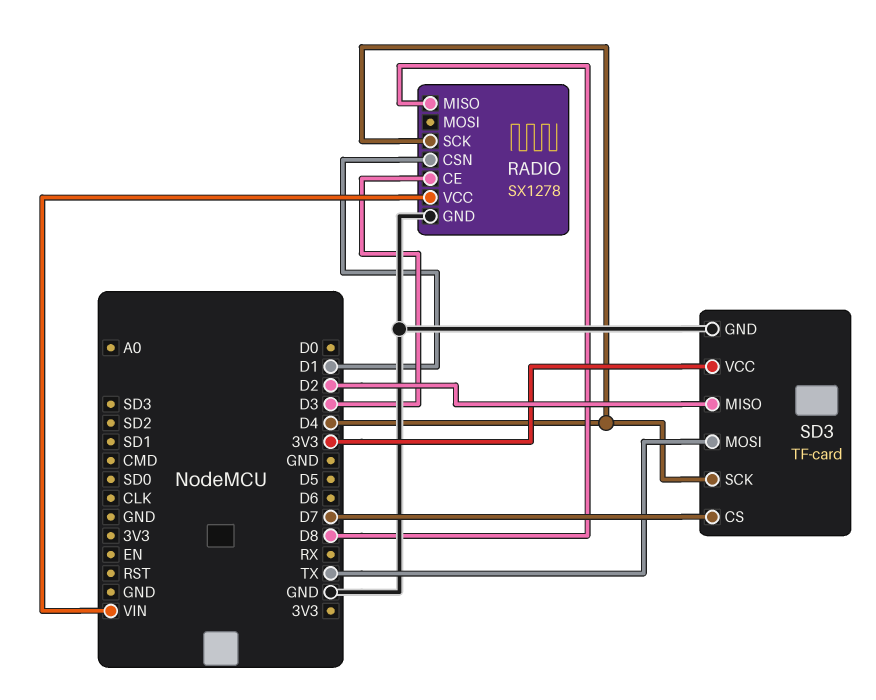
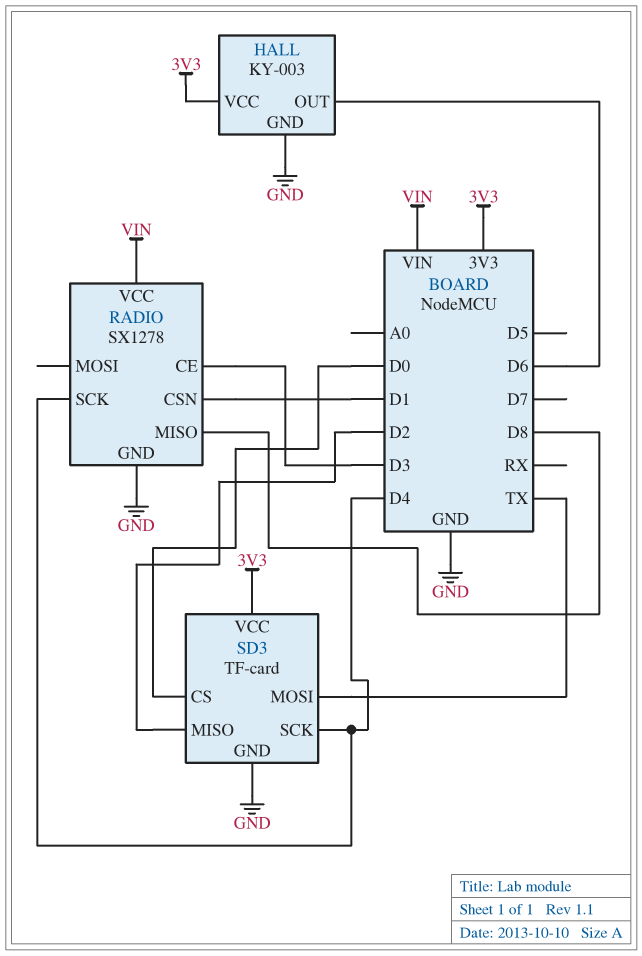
HALL: none -> KY-003
HALL pin GND: none -> GND
HALL pin OUT: none -> D6
HALL pin VCC: none -> 3V3
SD3 pin CS: D7 -> D0

